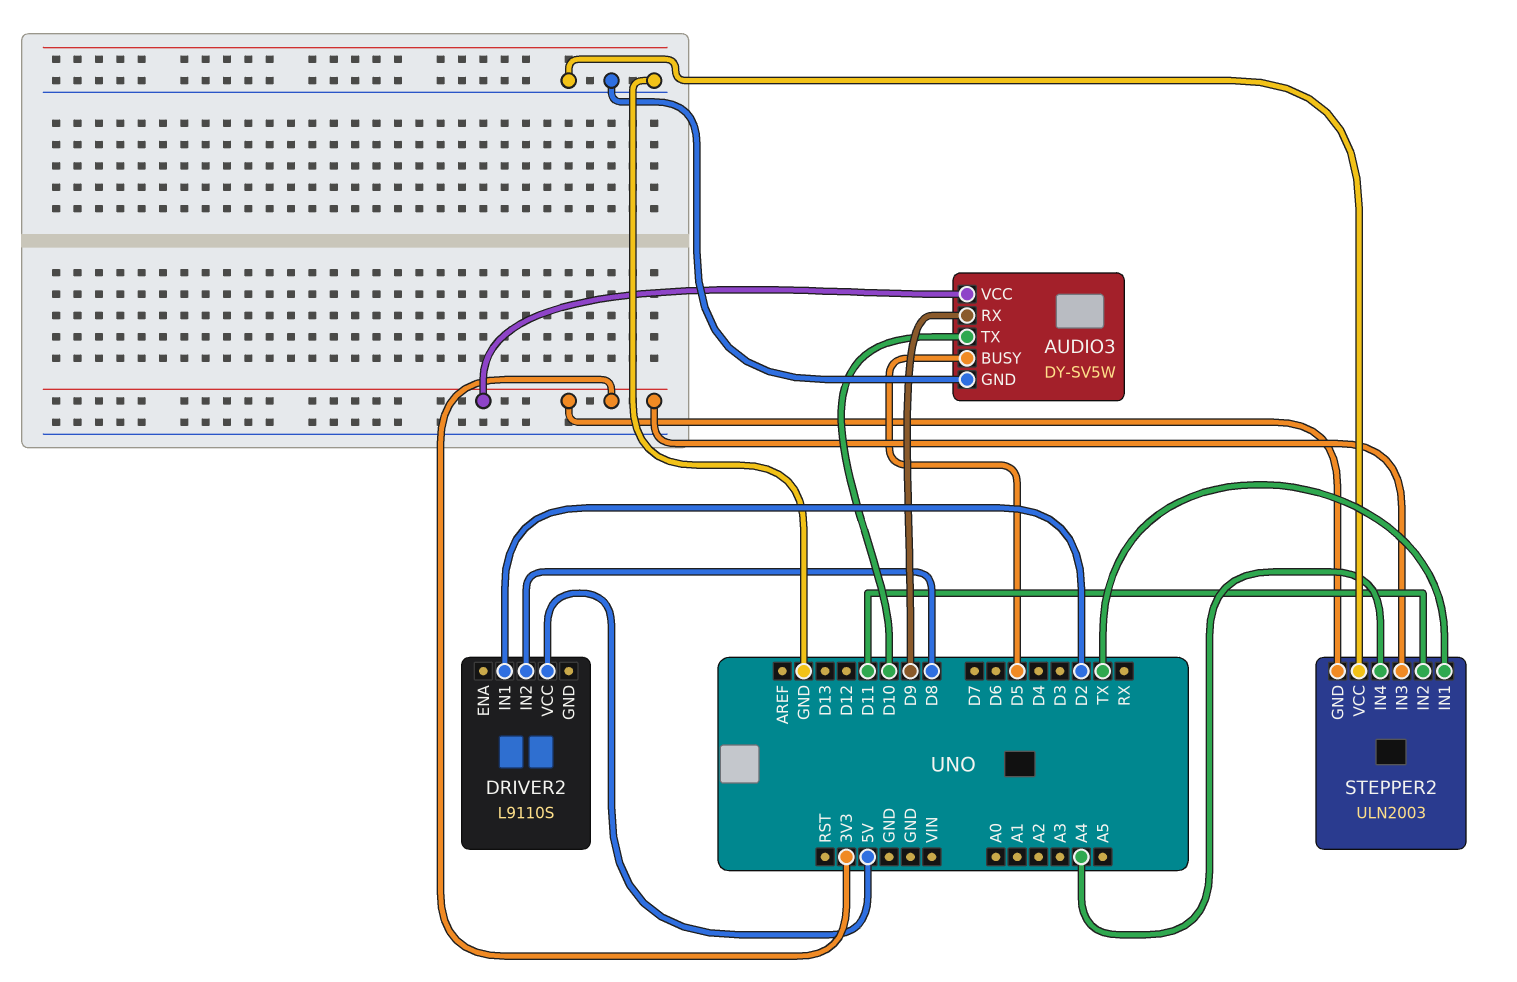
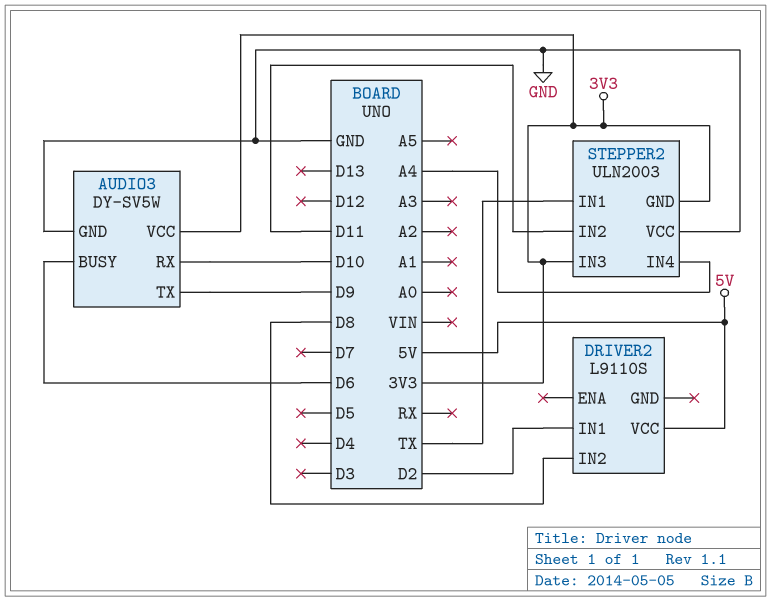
AUDIO3 pin BUSY: D5 -> D6
AUDIO3 pin RX: D9 -> D10
AUDIO3 pin TX: D10 -> D9

